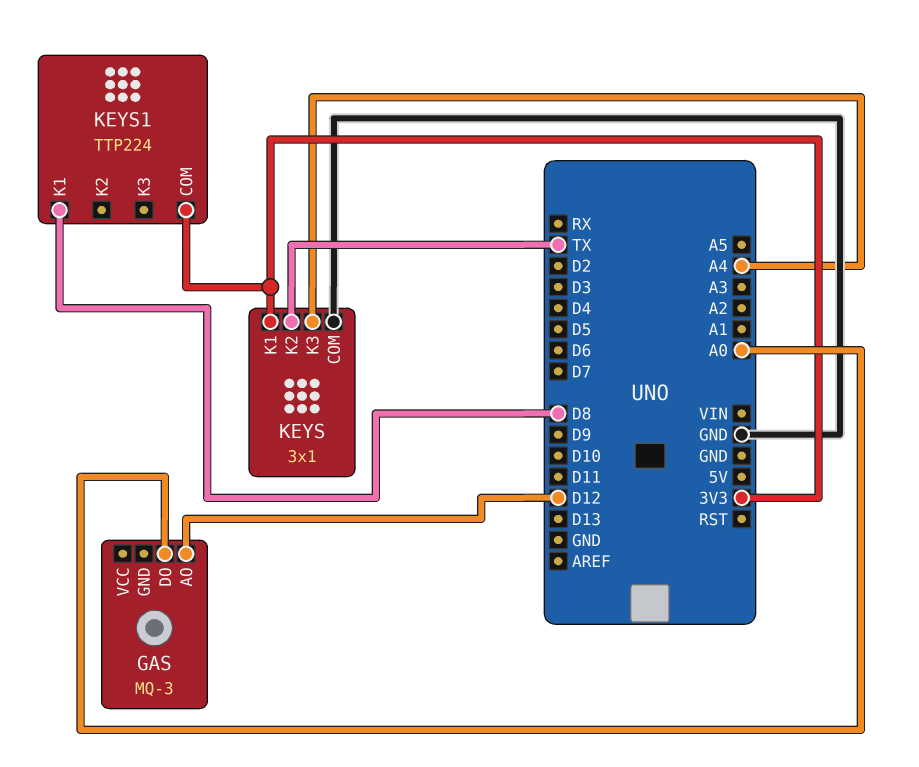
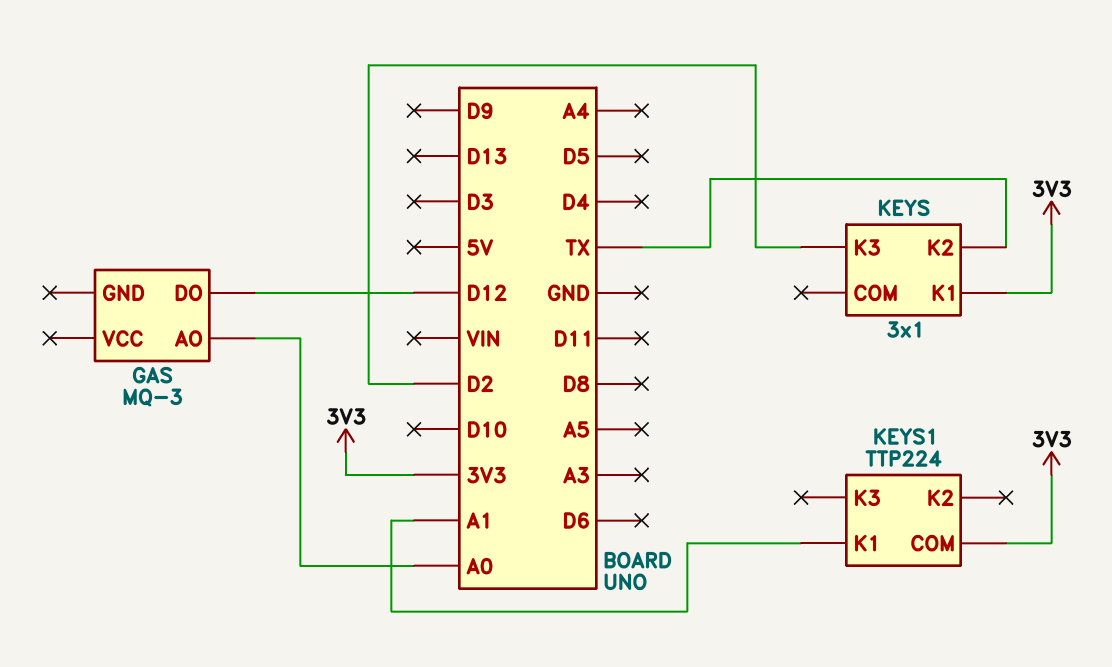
GAS pin AO: D12 -> A0
GAS pin DO: A0 -> D12
KEYS pin COM: GND -> none
KEYS pin K3: A4 -> D2
KEYS1 pin K1: D8 -> A1

